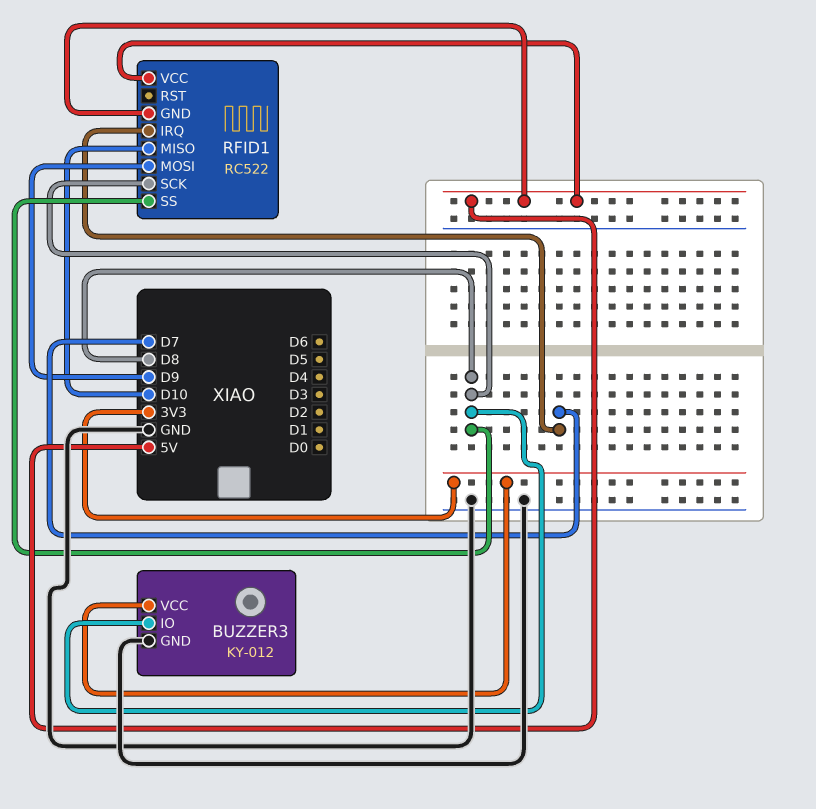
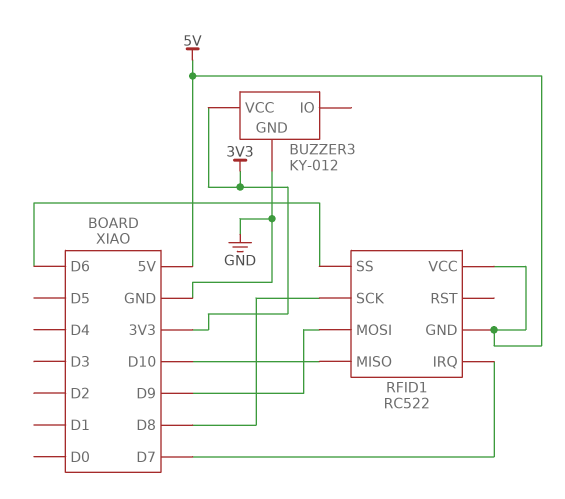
BUZZER3 pin IO: D8 -> none
RFID1 pin SS: D8 -> D6

